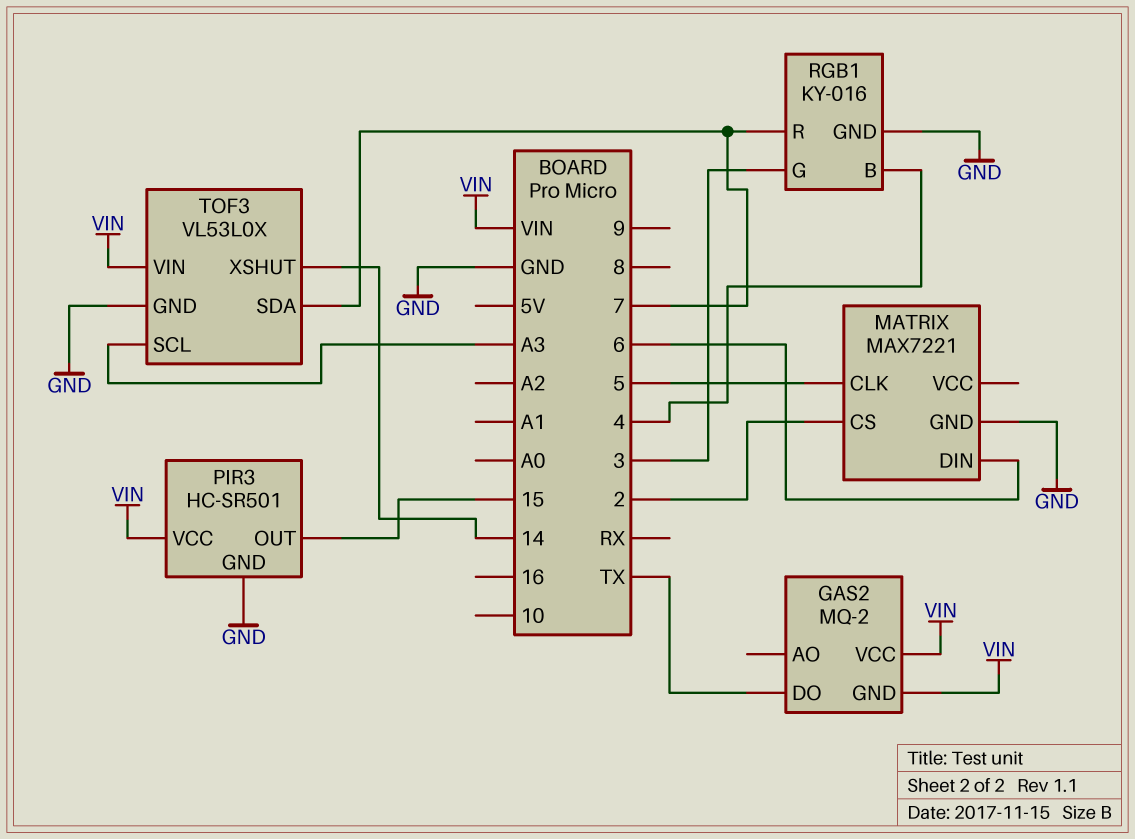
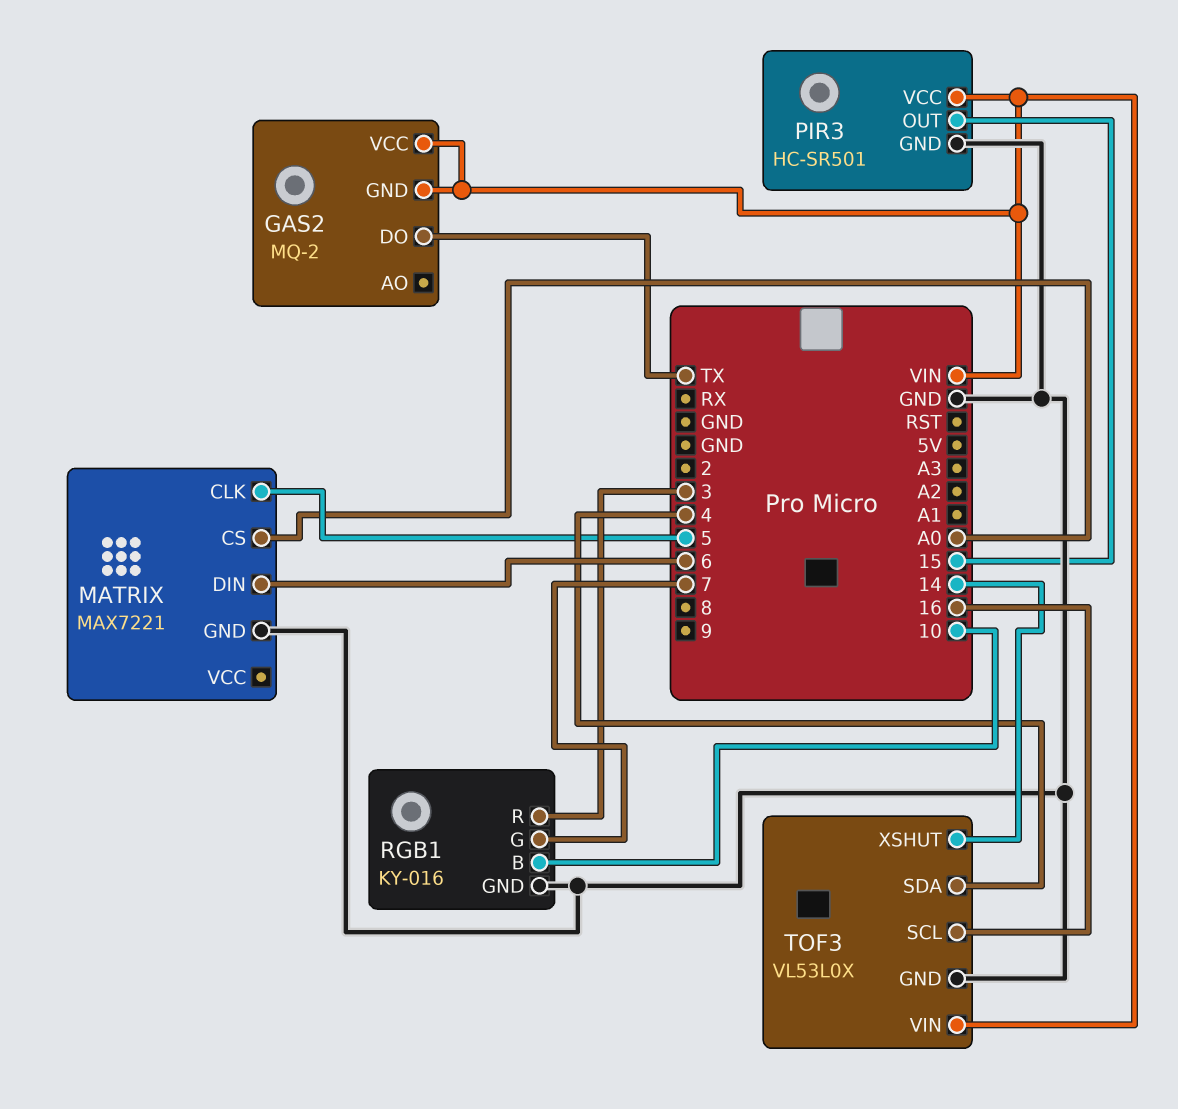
MATRIX pin CS: 2 -> A0
RGB1 pin B: 4 -> 10
RGB1 pin G: 3 -> 7
RGB1 pin R: 7 -> 3
TOF3 pin SCL: A3 -> 16
TOF3 pin SDA: 7 -> 4

